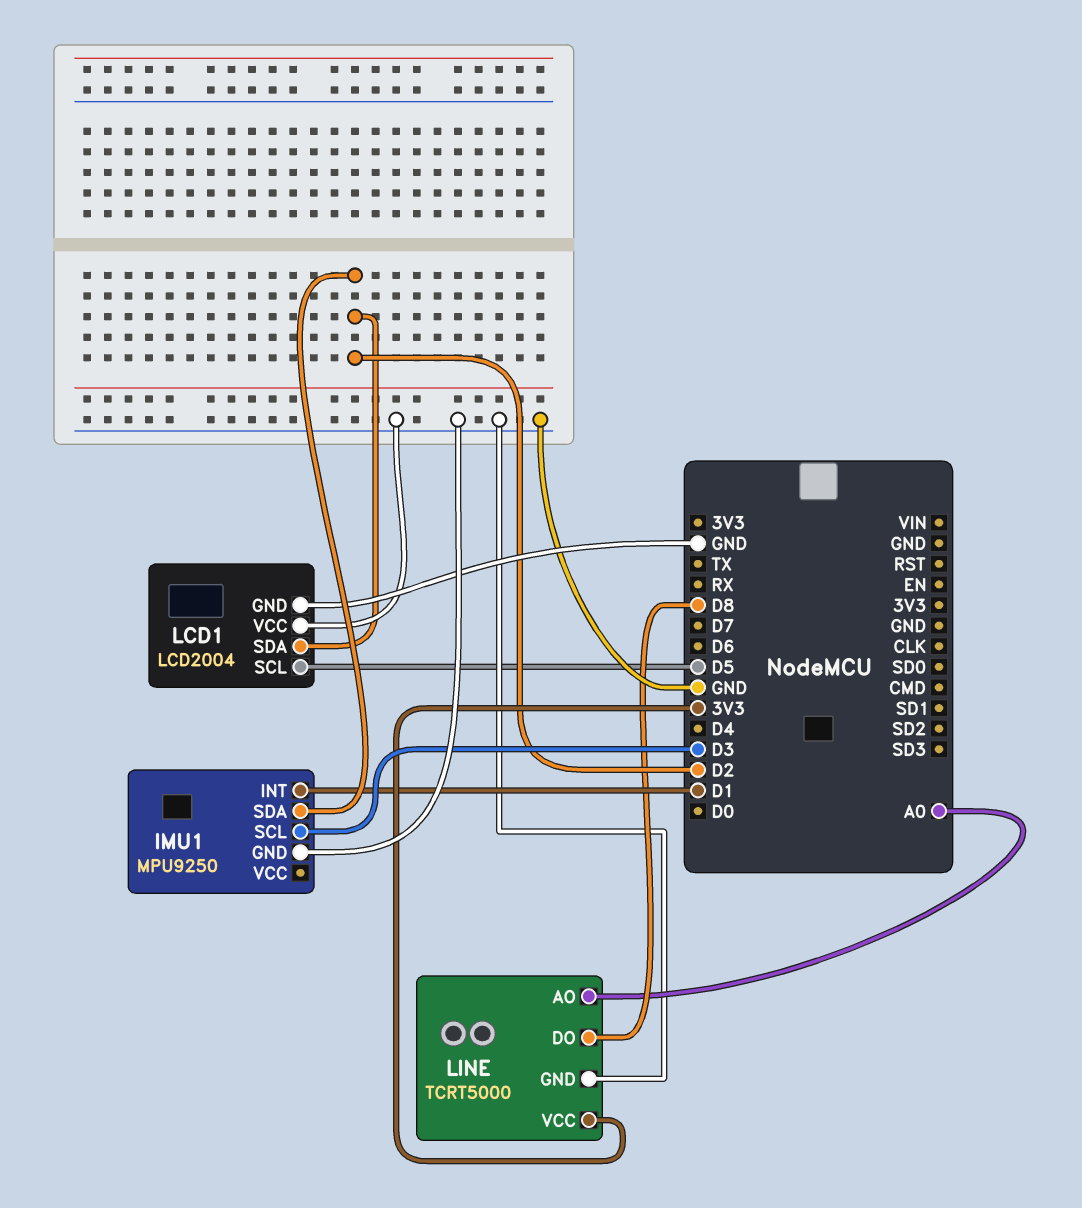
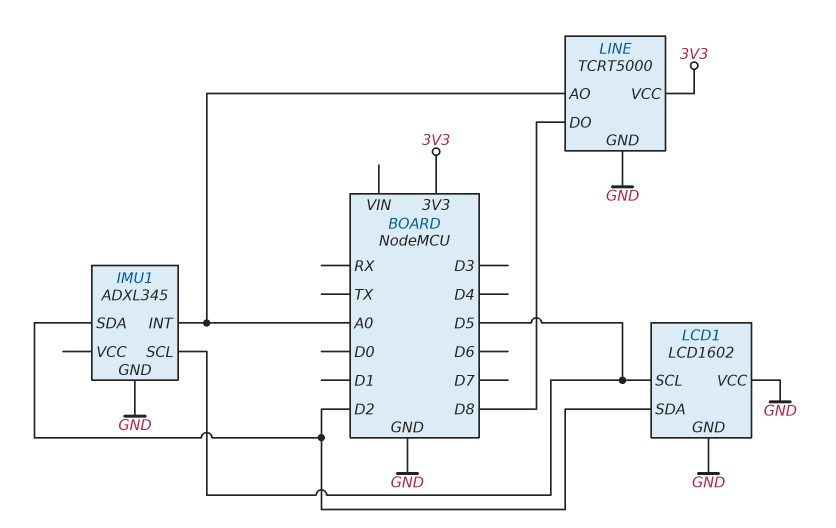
IMU1: MPU9250 -> ADXL345
IMU1 pin INT: D1 -> A0
IMU1 pin SCL: D3 -> D5
LCD1: LCD2004 -> LCD1602

